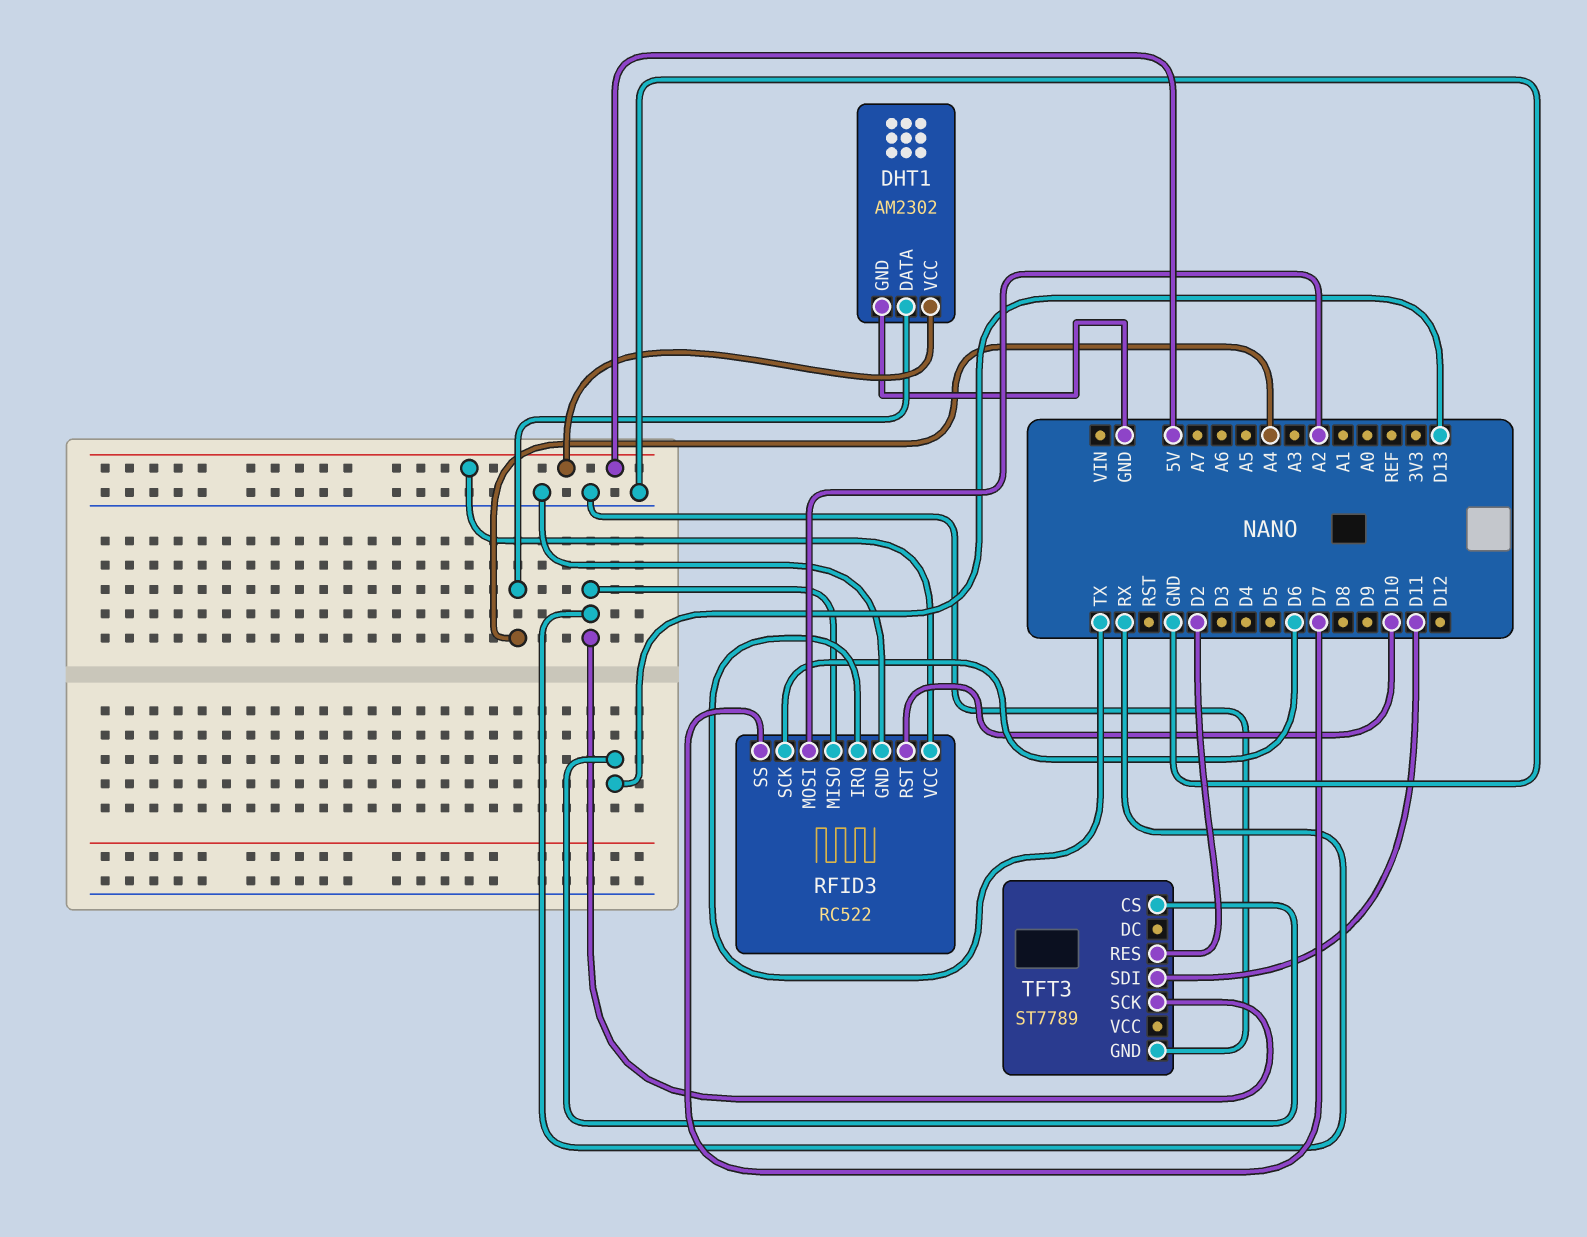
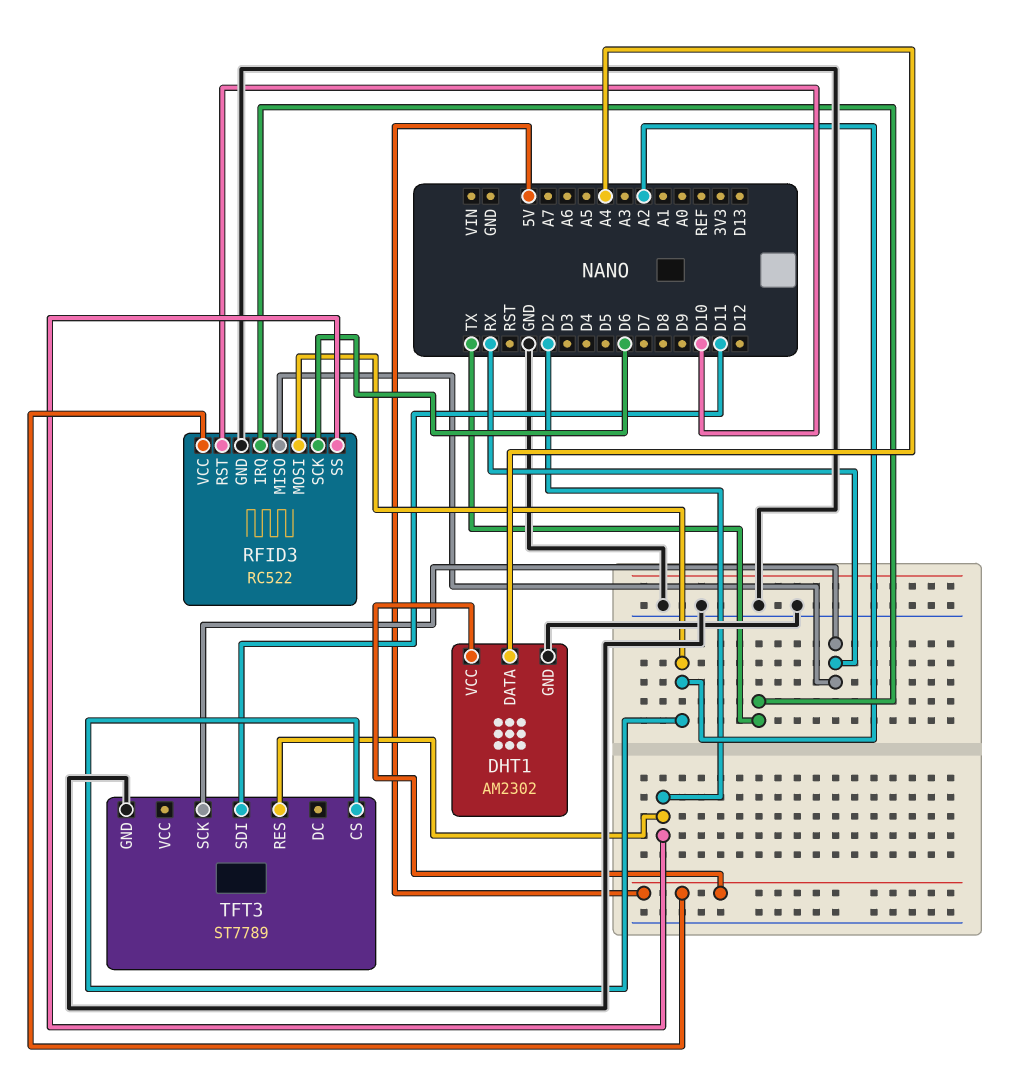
RFID3 pin SS: D7 -> D2
TFT3 pin CS: D13 -> A2

